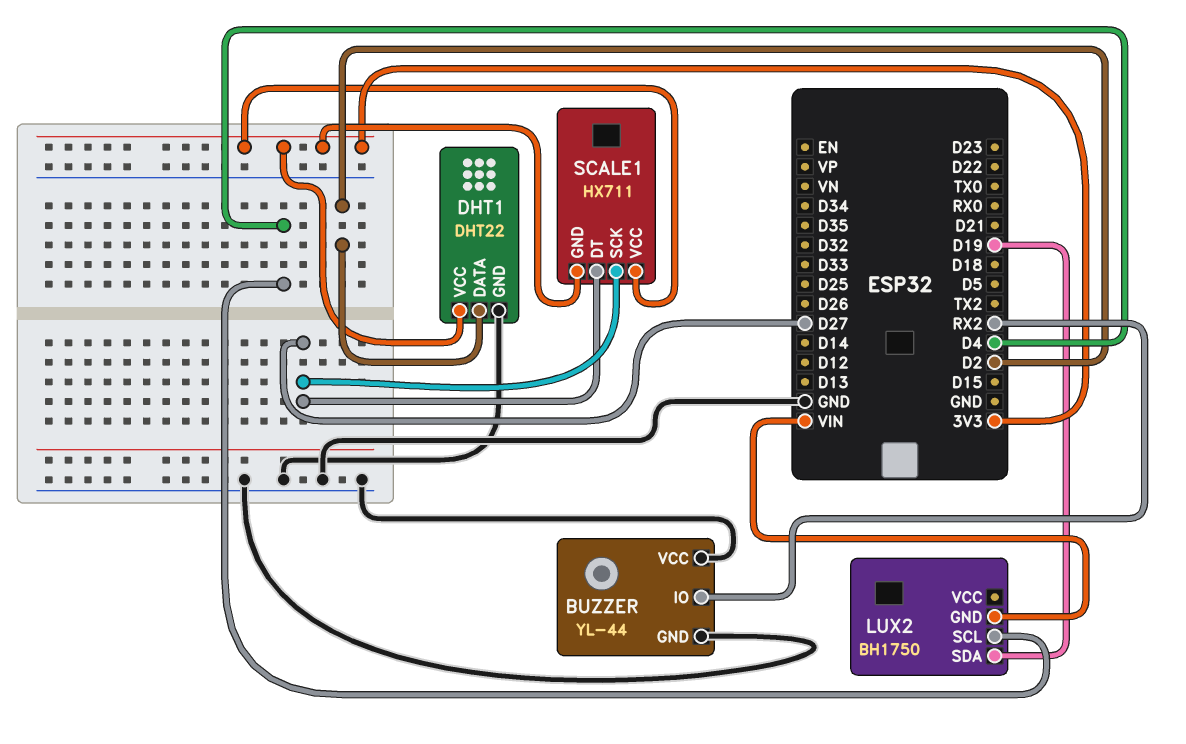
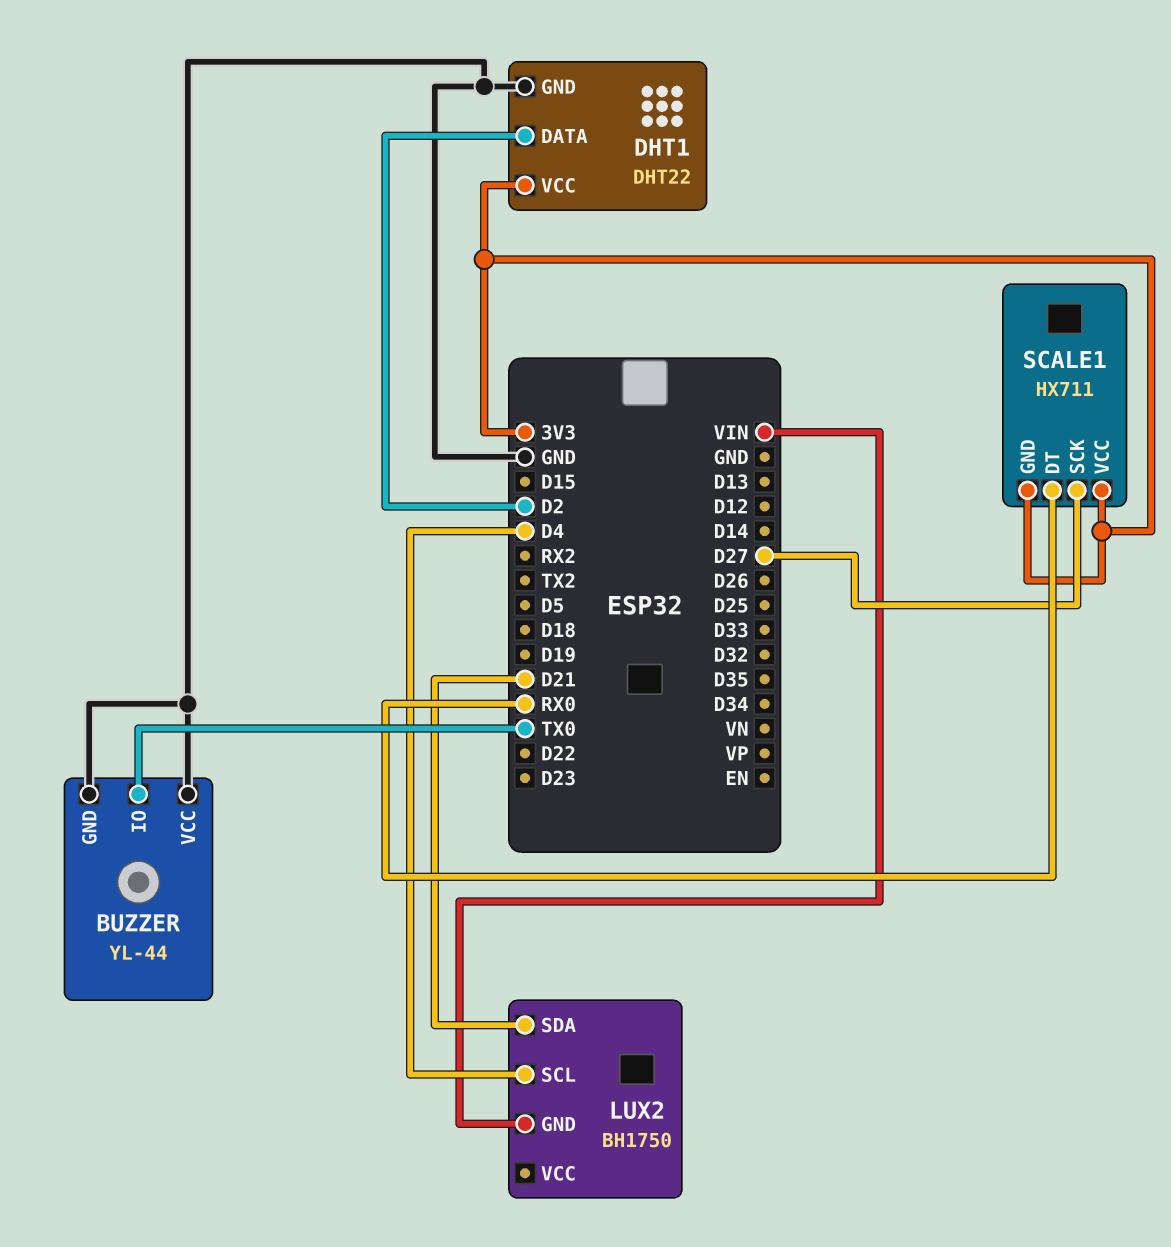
BUZZER pin IO: RX2 -> TX0
LUX2 pin SDA: D19 -> D21
SCALE1 pin DT: D27 -> RX0

